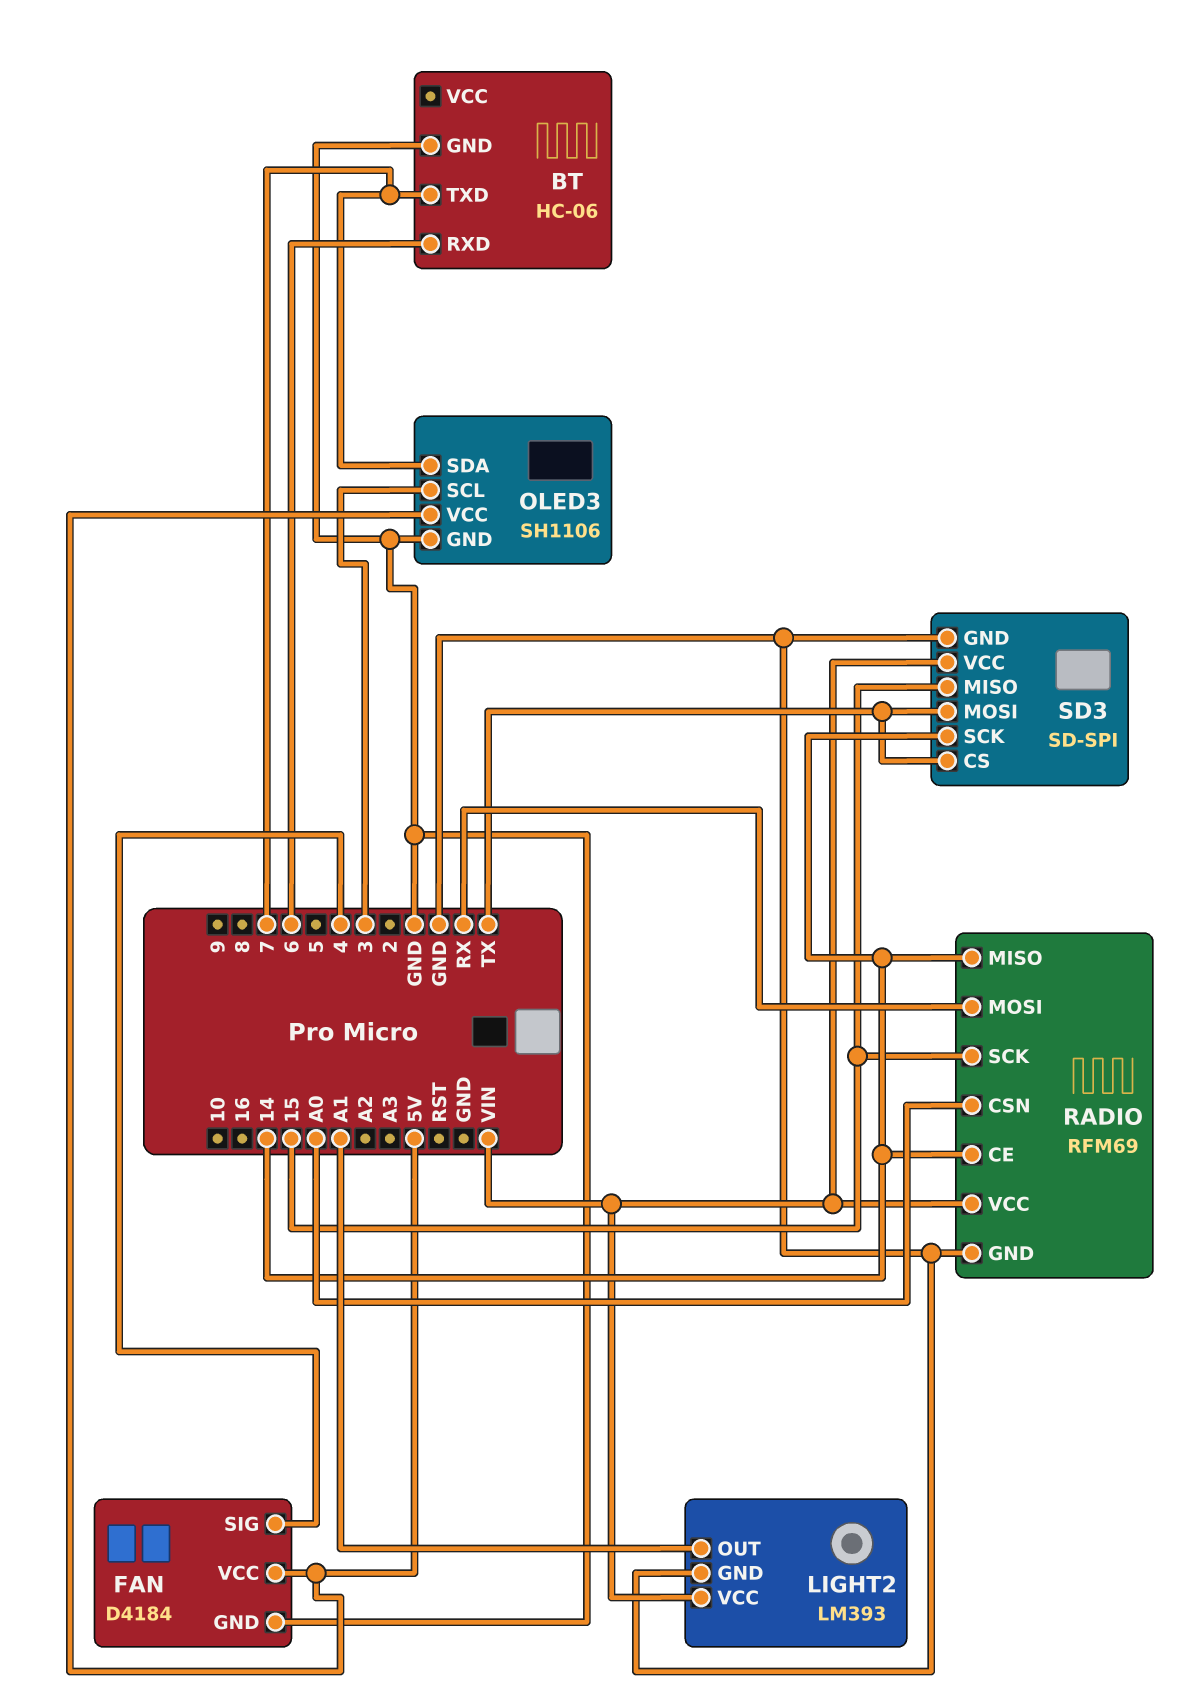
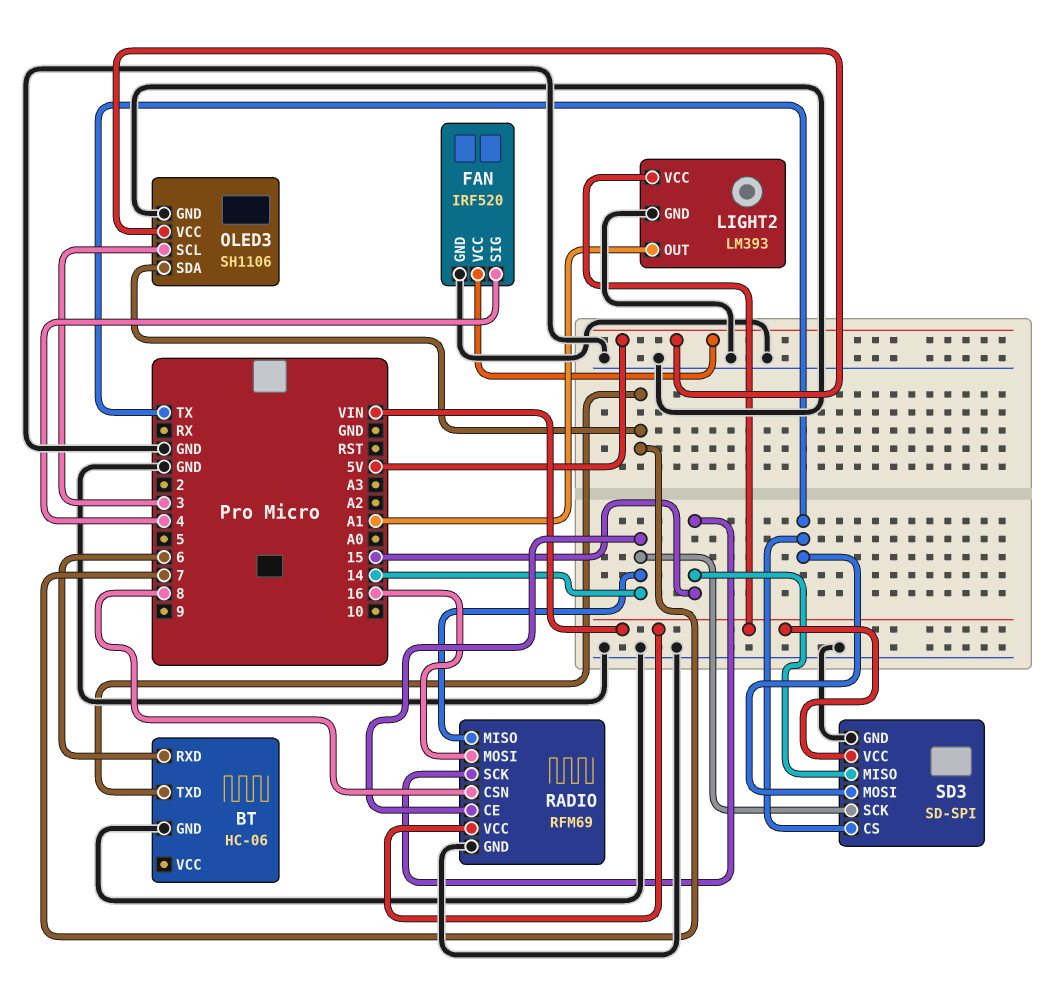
FAN: D4184 -> IRF520
RADIO pin CSN: A0 -> 8
RADIO pin MOSI: RX -> 16

